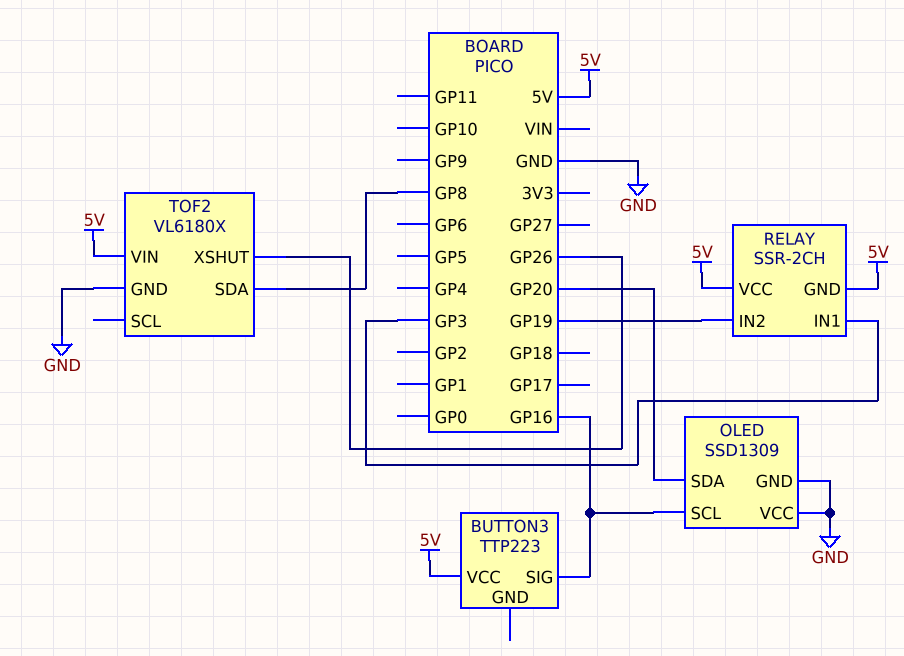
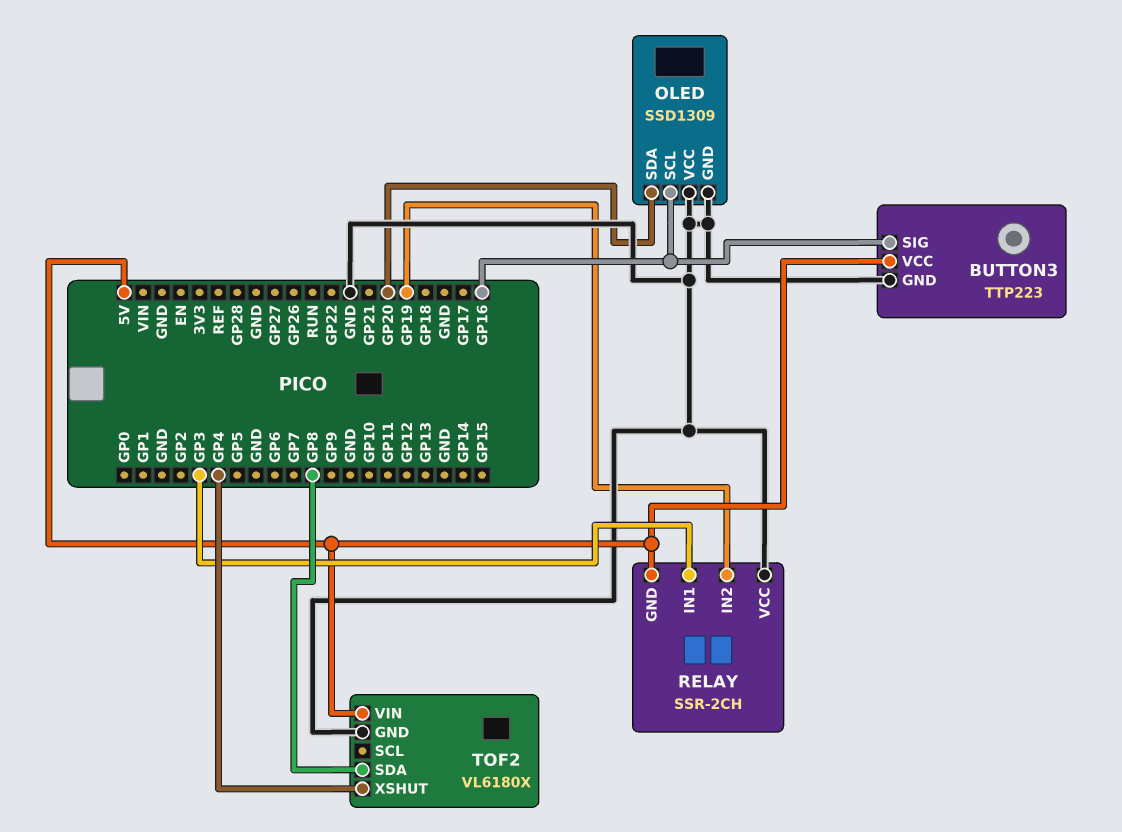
BUTTON3 pin GND: none -> GND
RELAY pin VCC: 5V -> GND
TOF2 pin XSHUT: GP26 -> GP4

